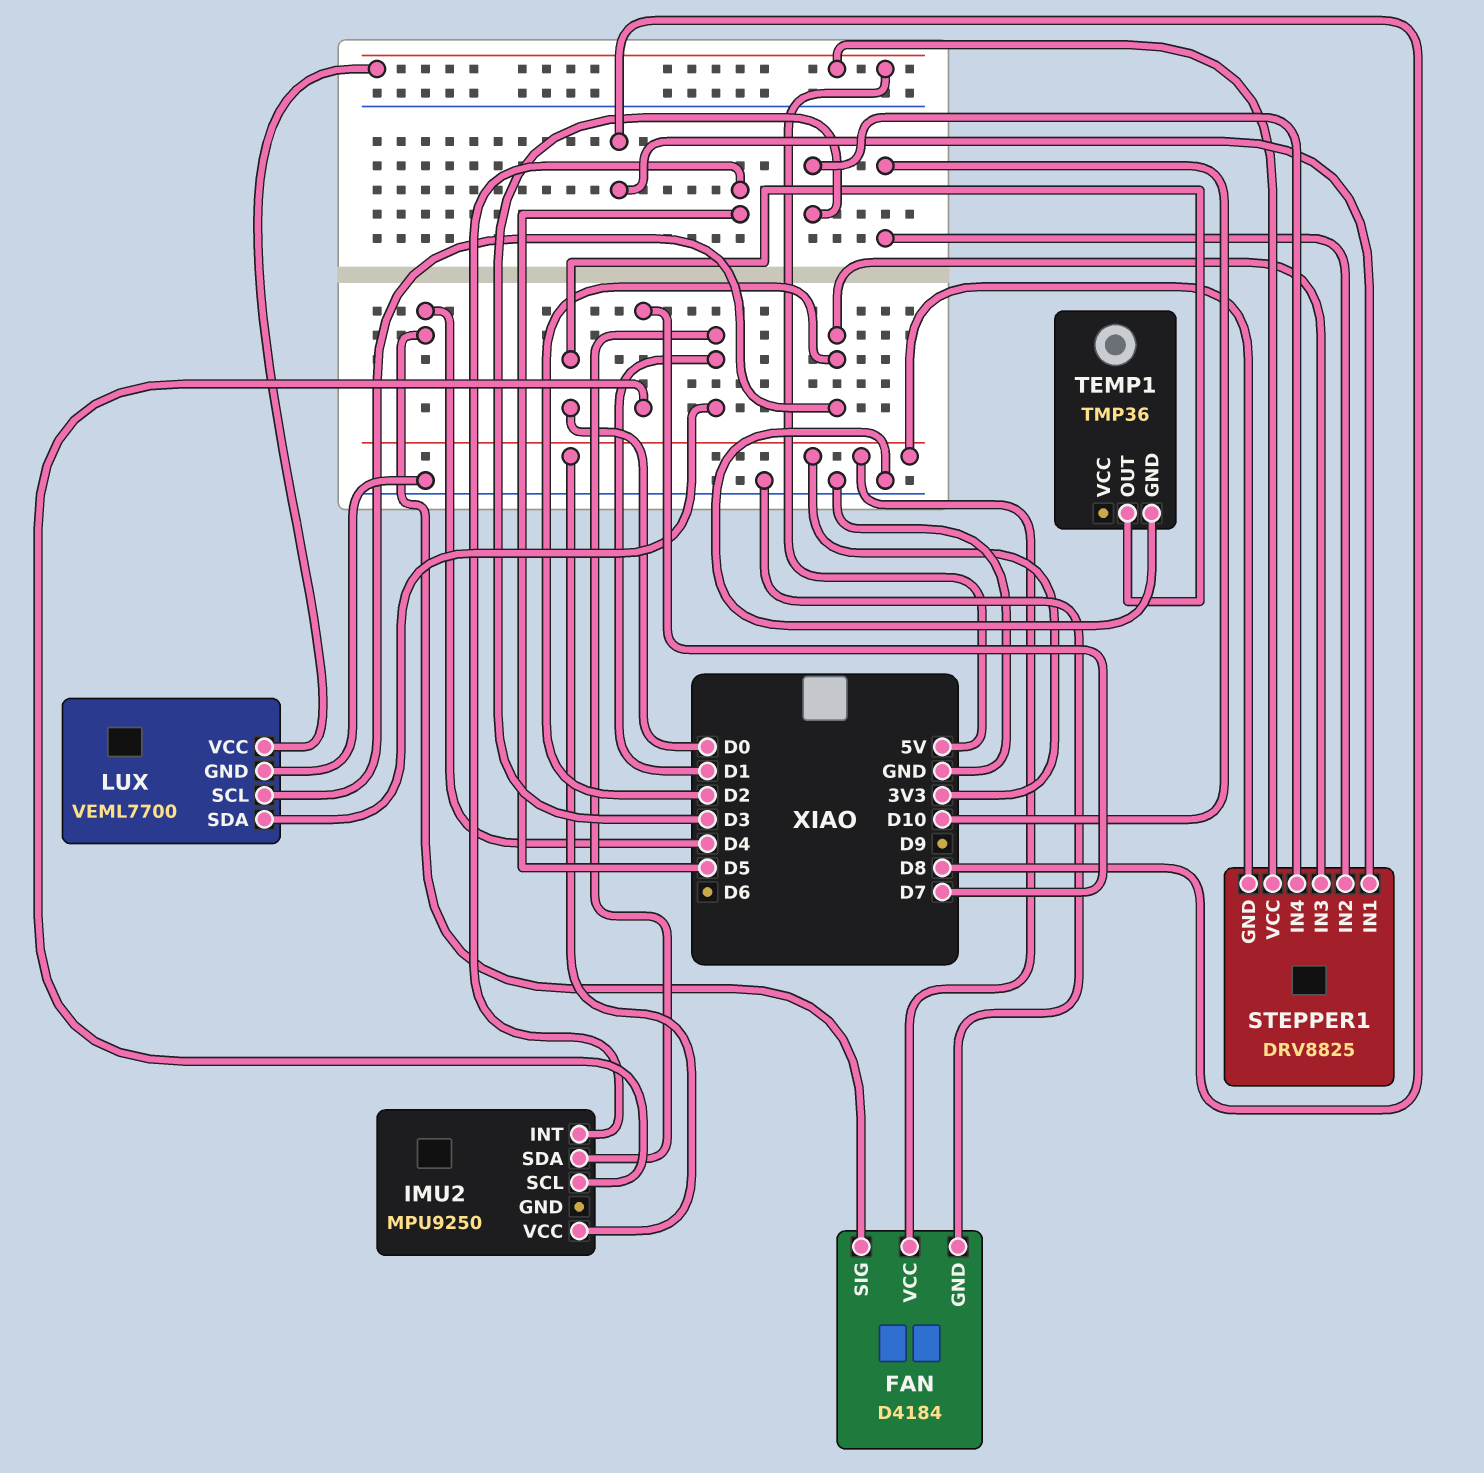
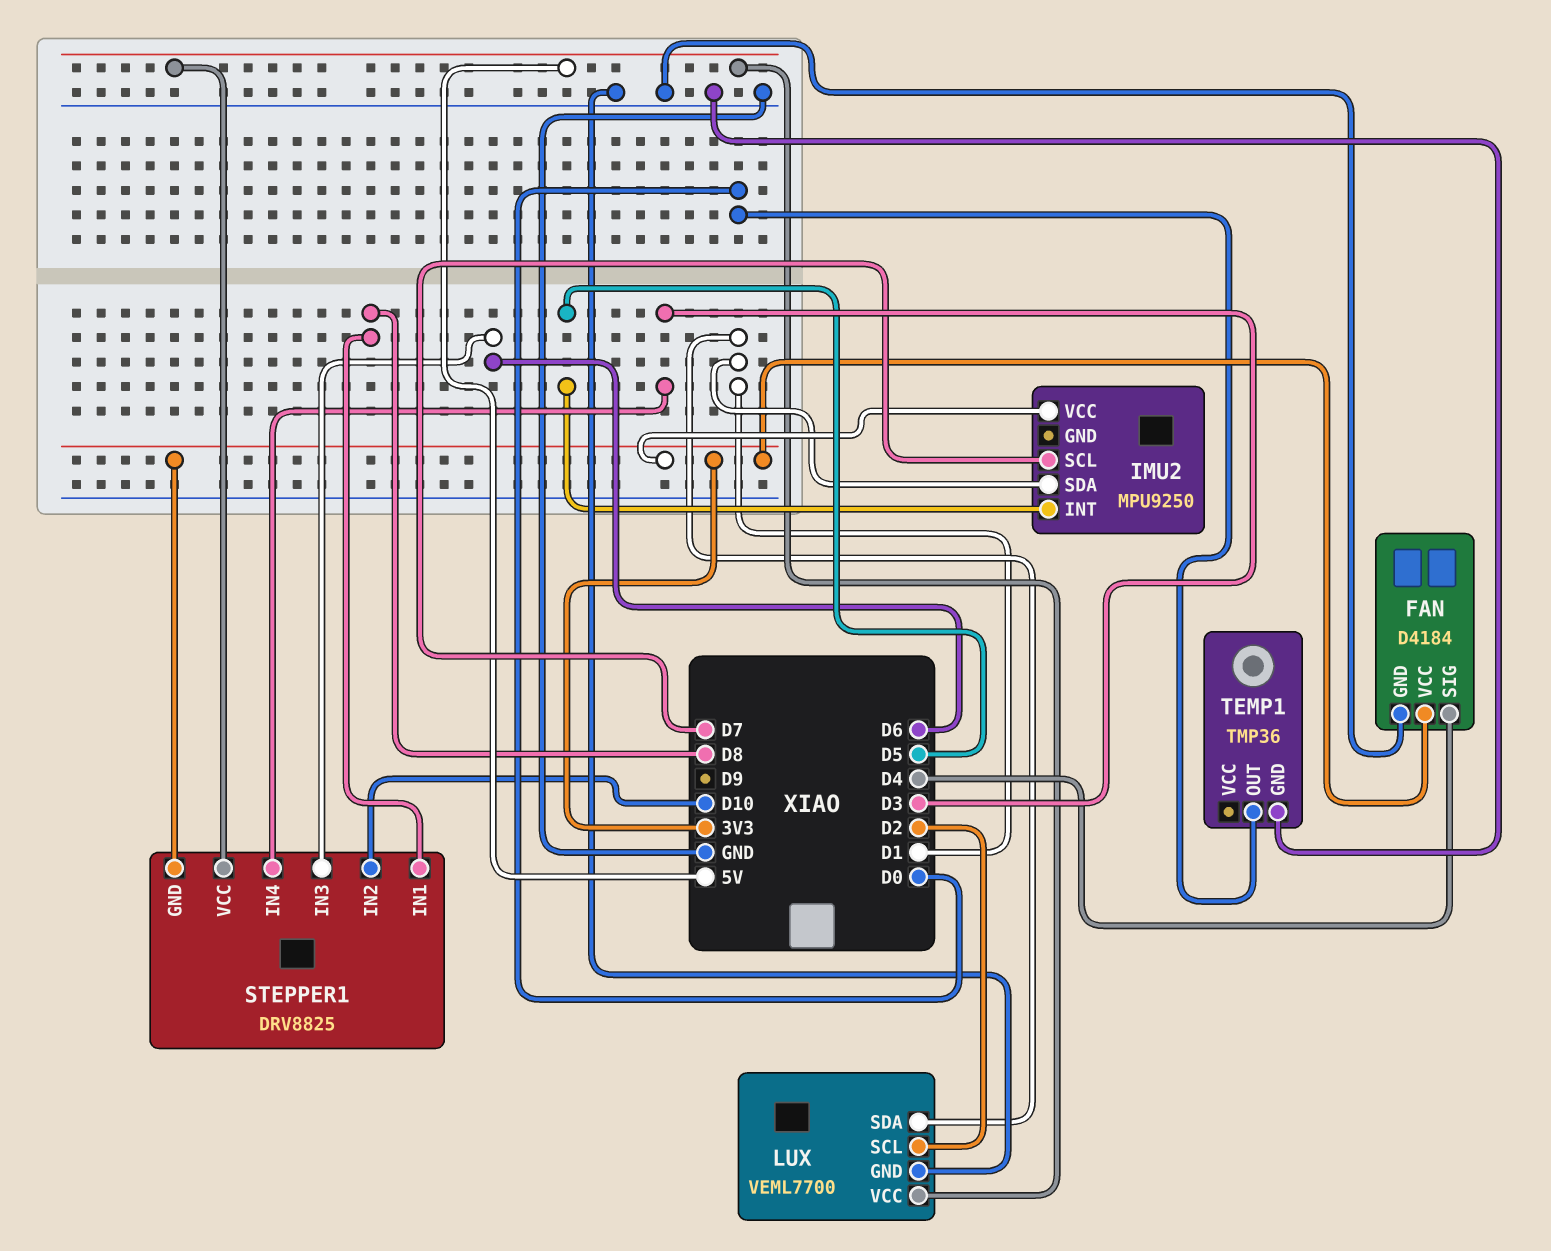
STEPPER1 pin IN3: D2 -> D6

